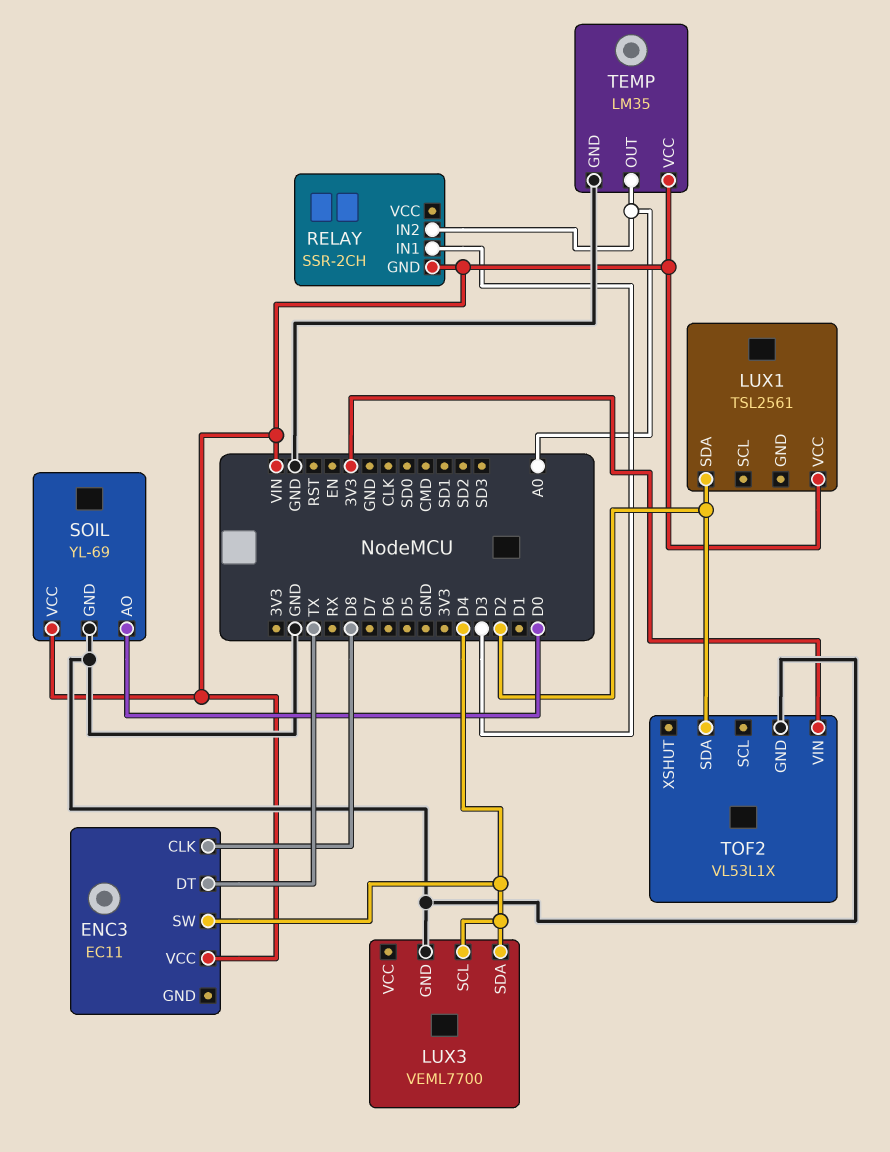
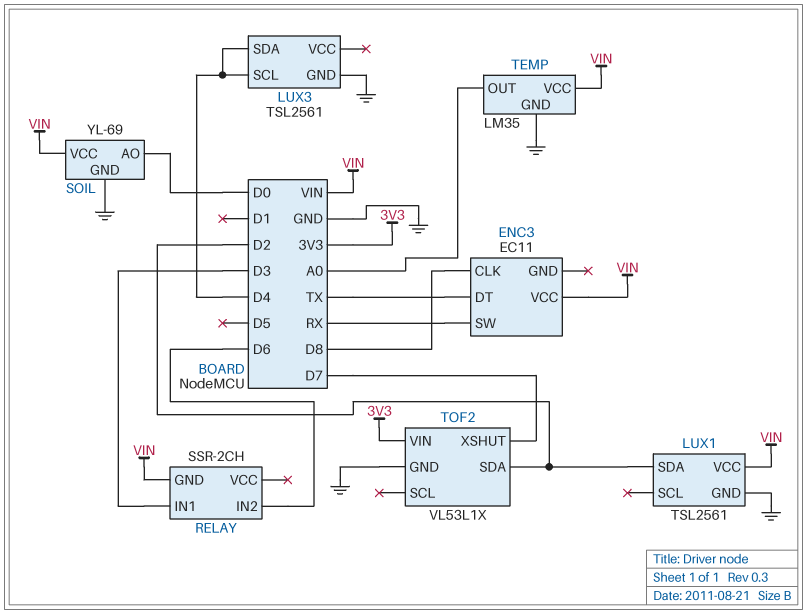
ENC3 pin SW: D4 -> RX
LUX1 pin GND: none -> GND
LUX3: VEML7700 -> TSL2561
RELAY pin IN2: A0 -> D6
TOF2 pin XSHUT: none -> D7

